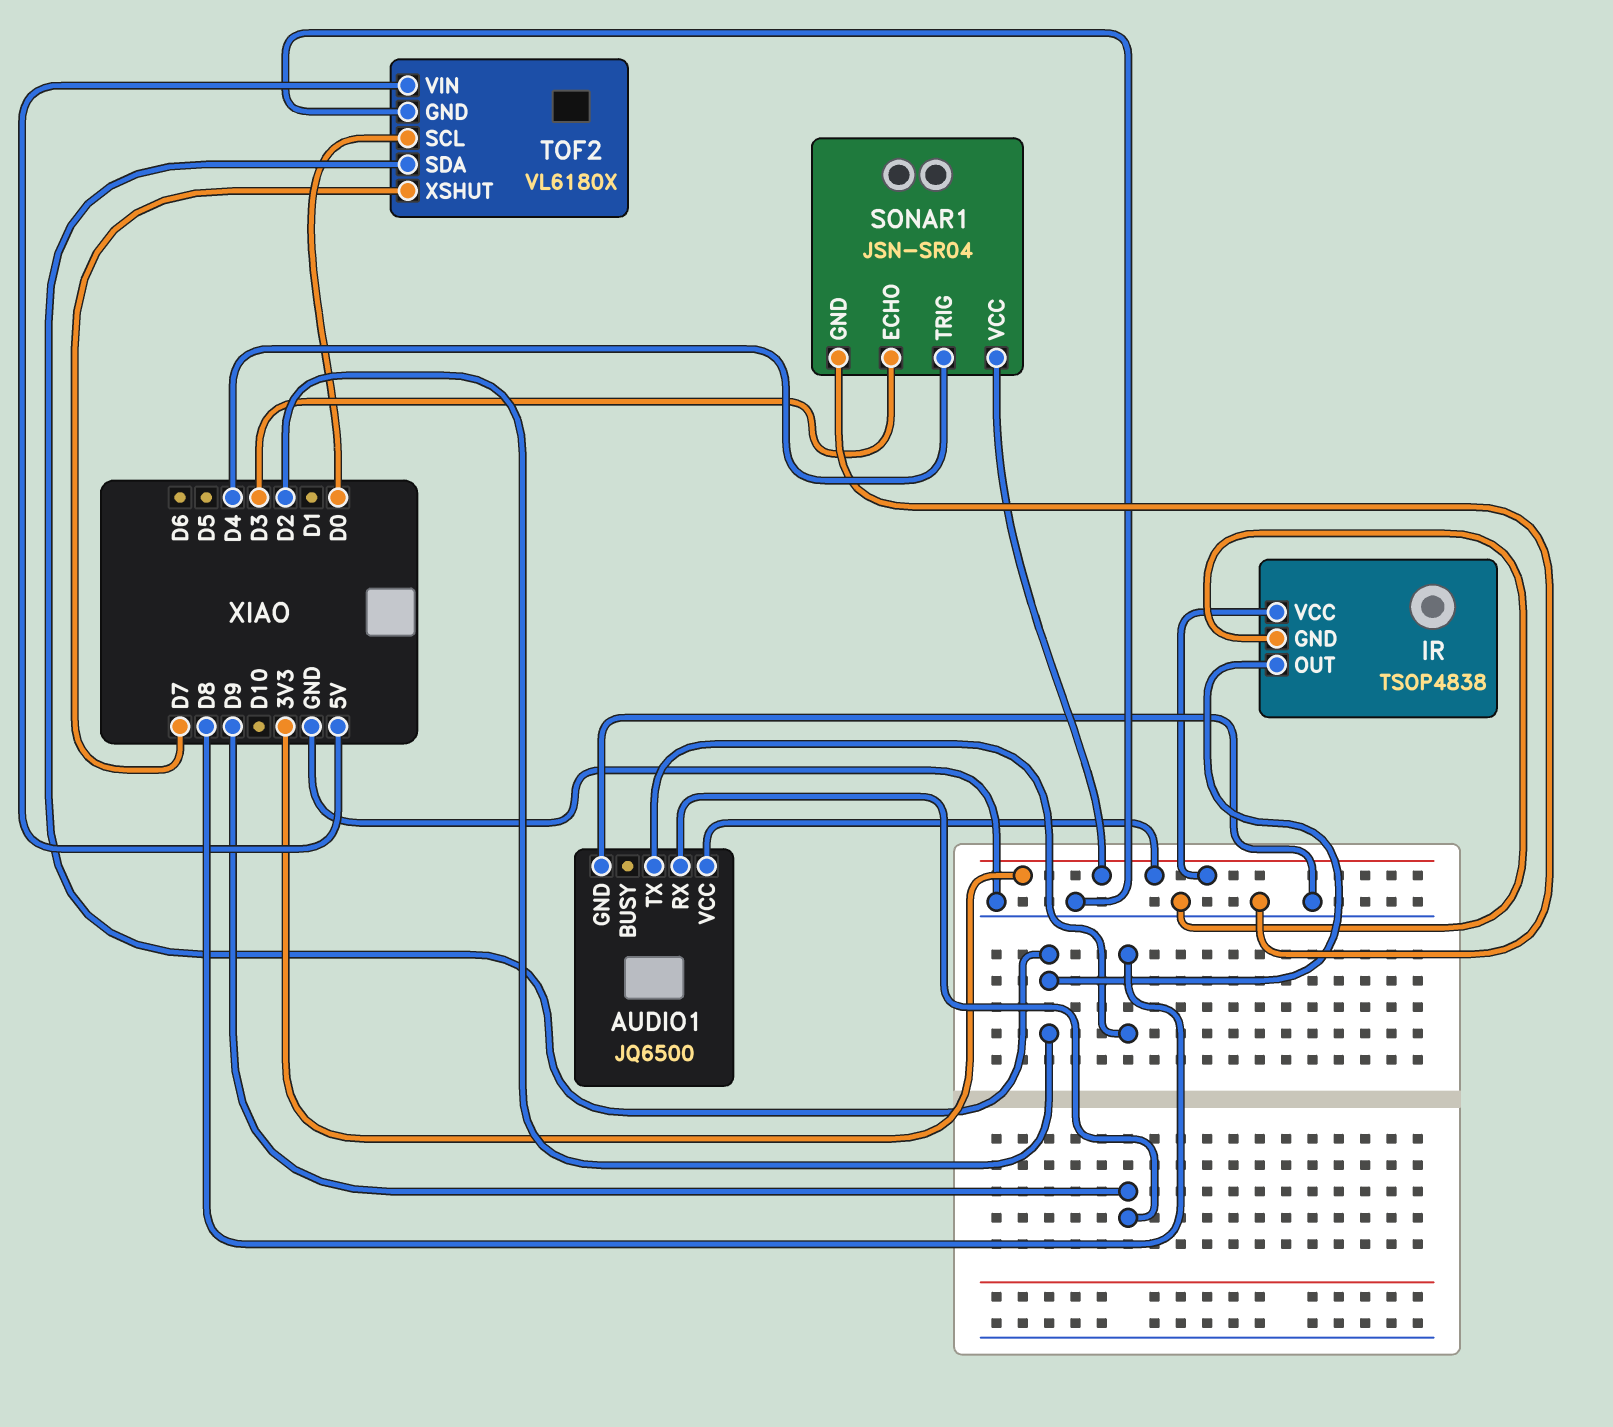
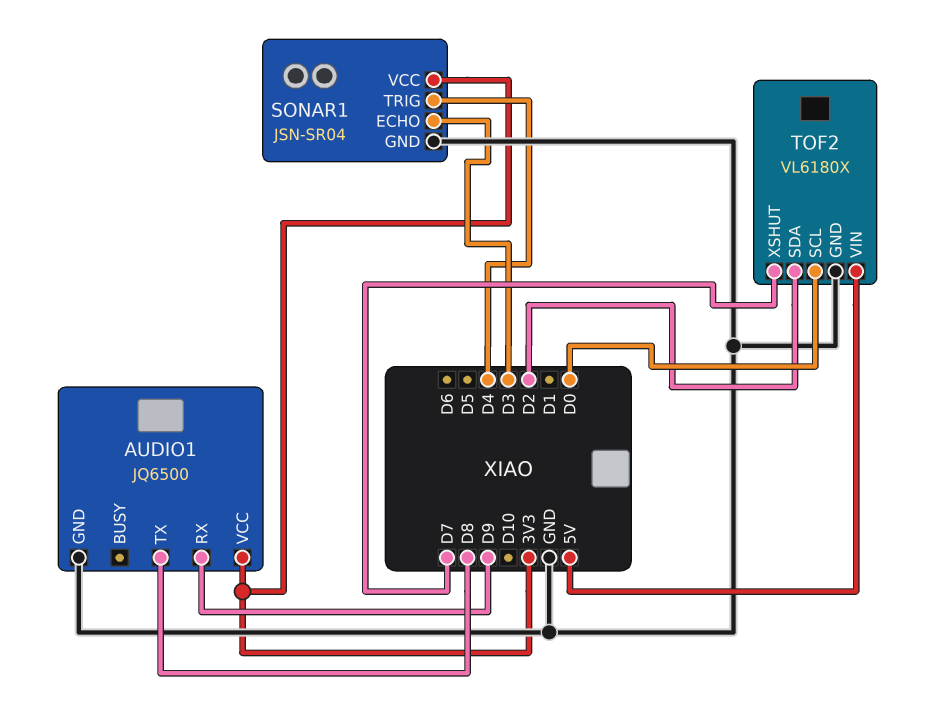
IR: TSOP4838 -> none
IR pin GND: GND -> none
IR pin OUT: D2 -> none
IR pin VCC: 3V3 -> none

